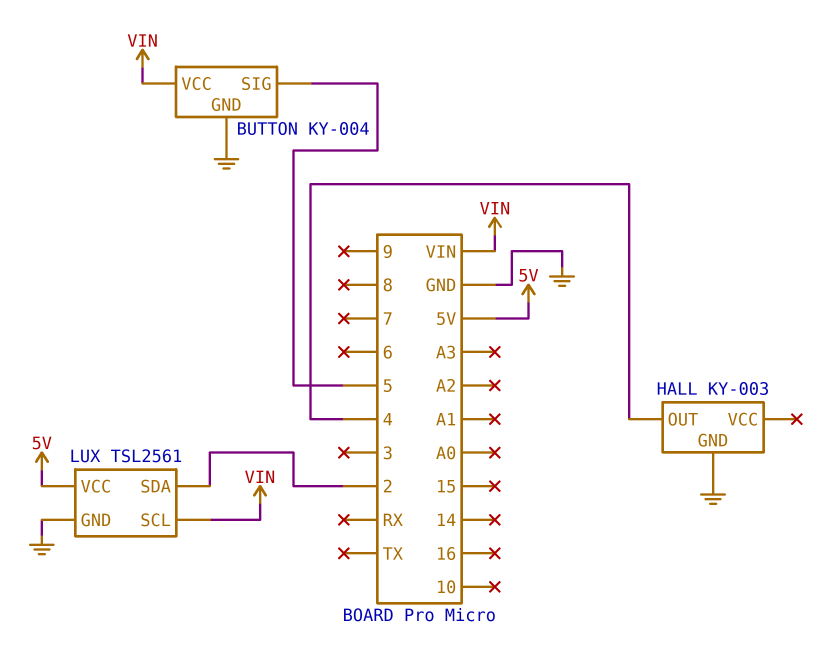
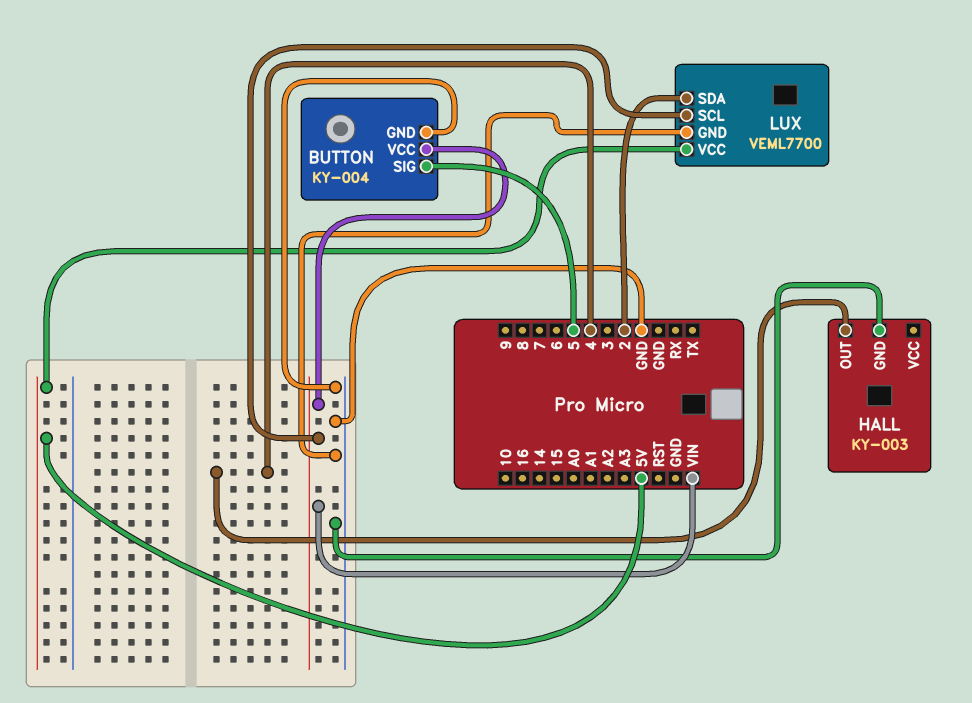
LUX: TSL2561 -> VEML7700

